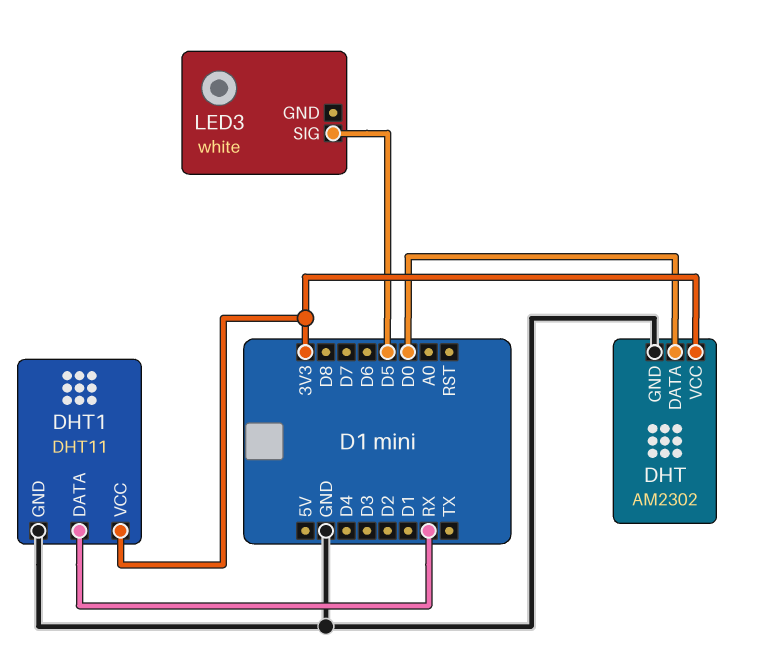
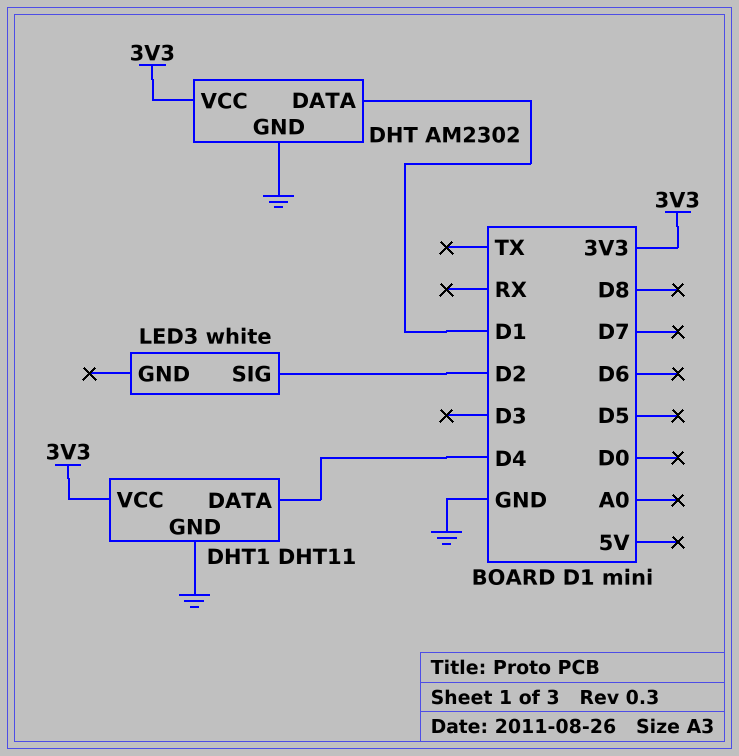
DHT pin DATA: D0 -> D1
DHT1 pin DATA: RX -> D4
LED3 pin SIG: D5 -> D2

